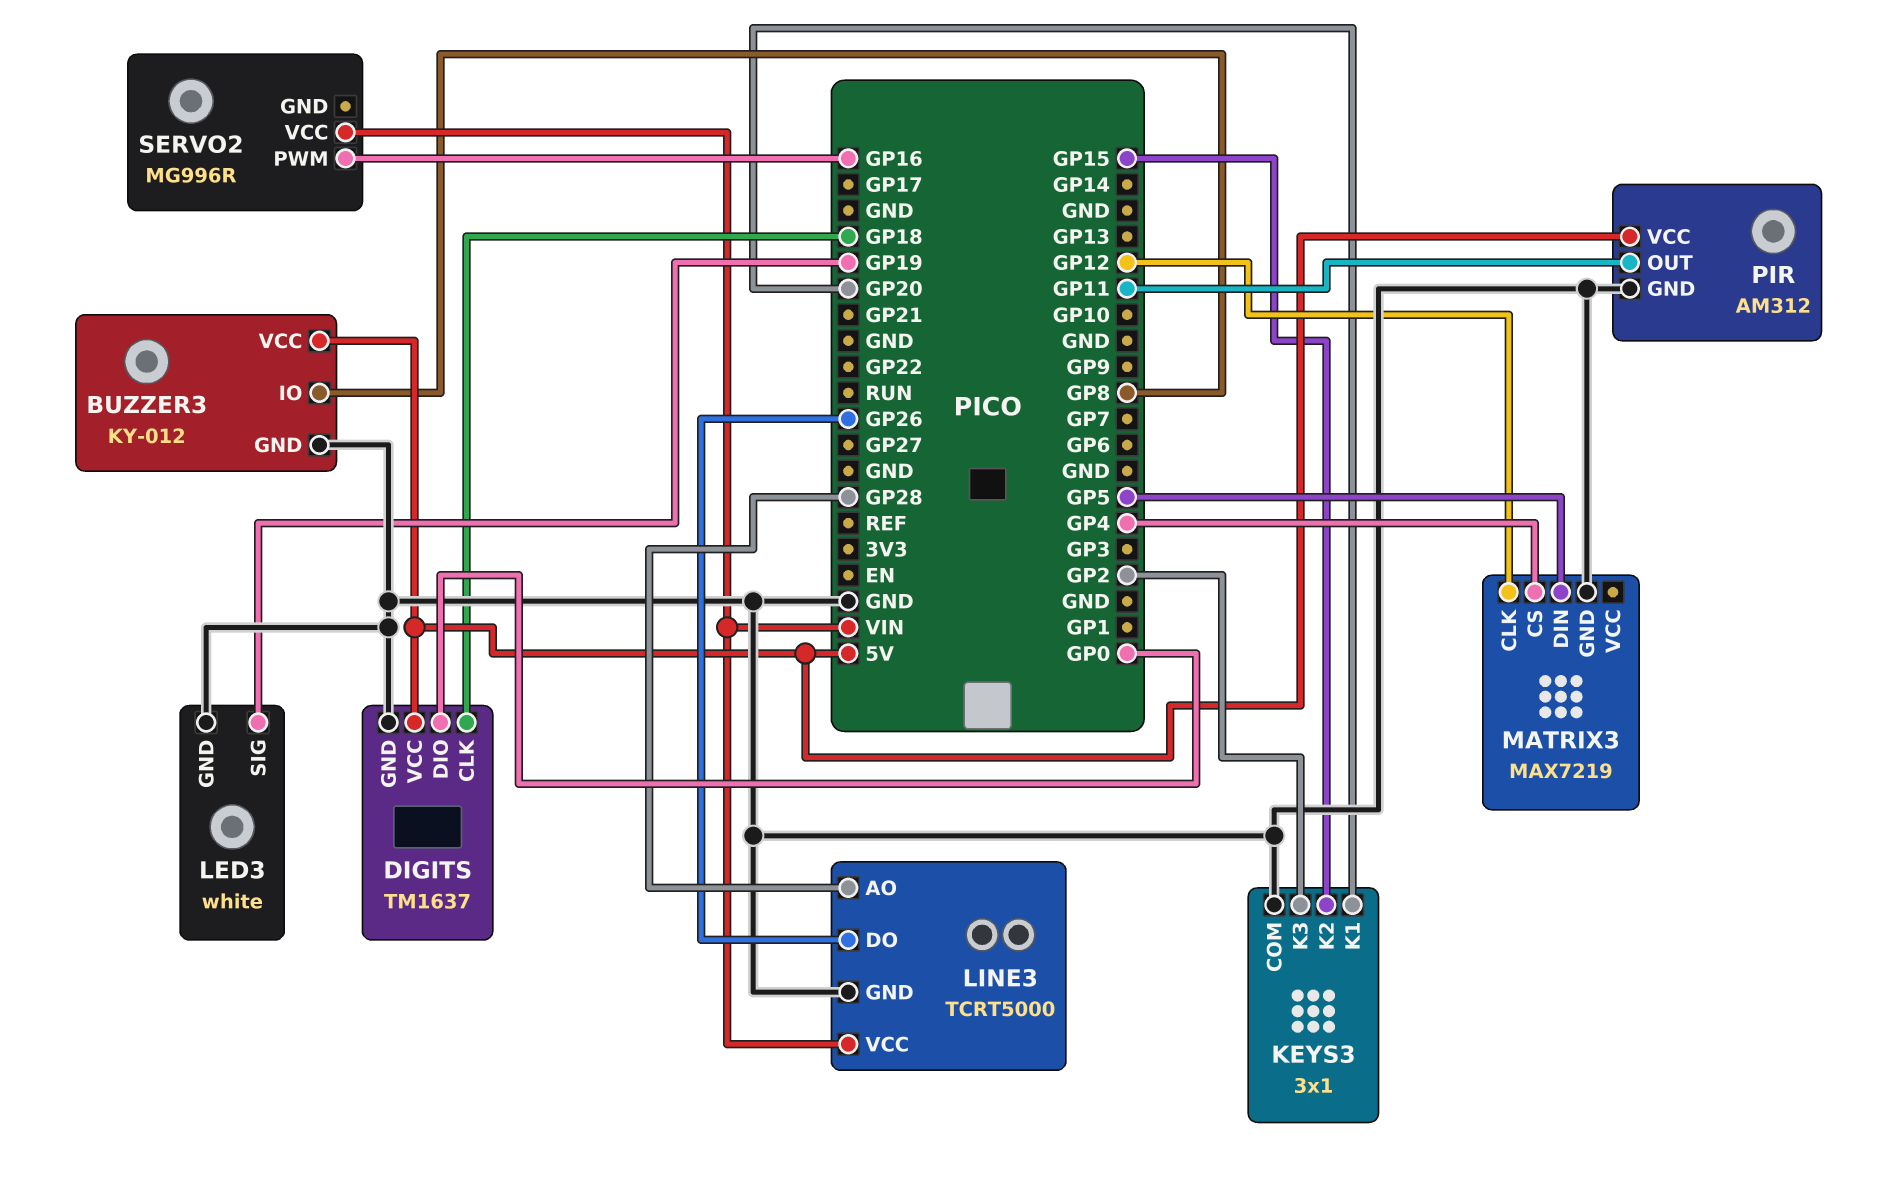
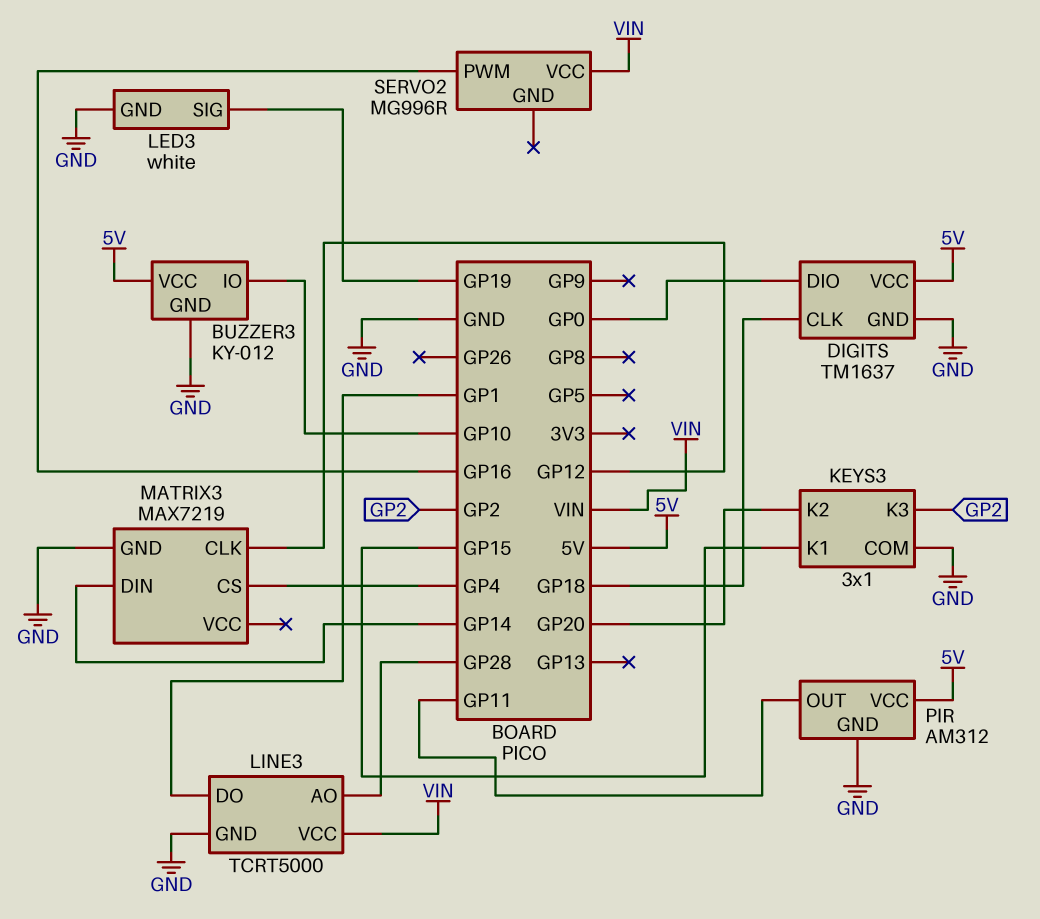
BUZZER3 pin IO: GP8 -> GP10
KEYS3 pin K1: GP20 -> GP15
KEYS3 pin K2: GP15 -> GP20
LINE3 pin DO: GP26 -> GP1
MATRIX3 pin DIN: GP5 -> GP14

